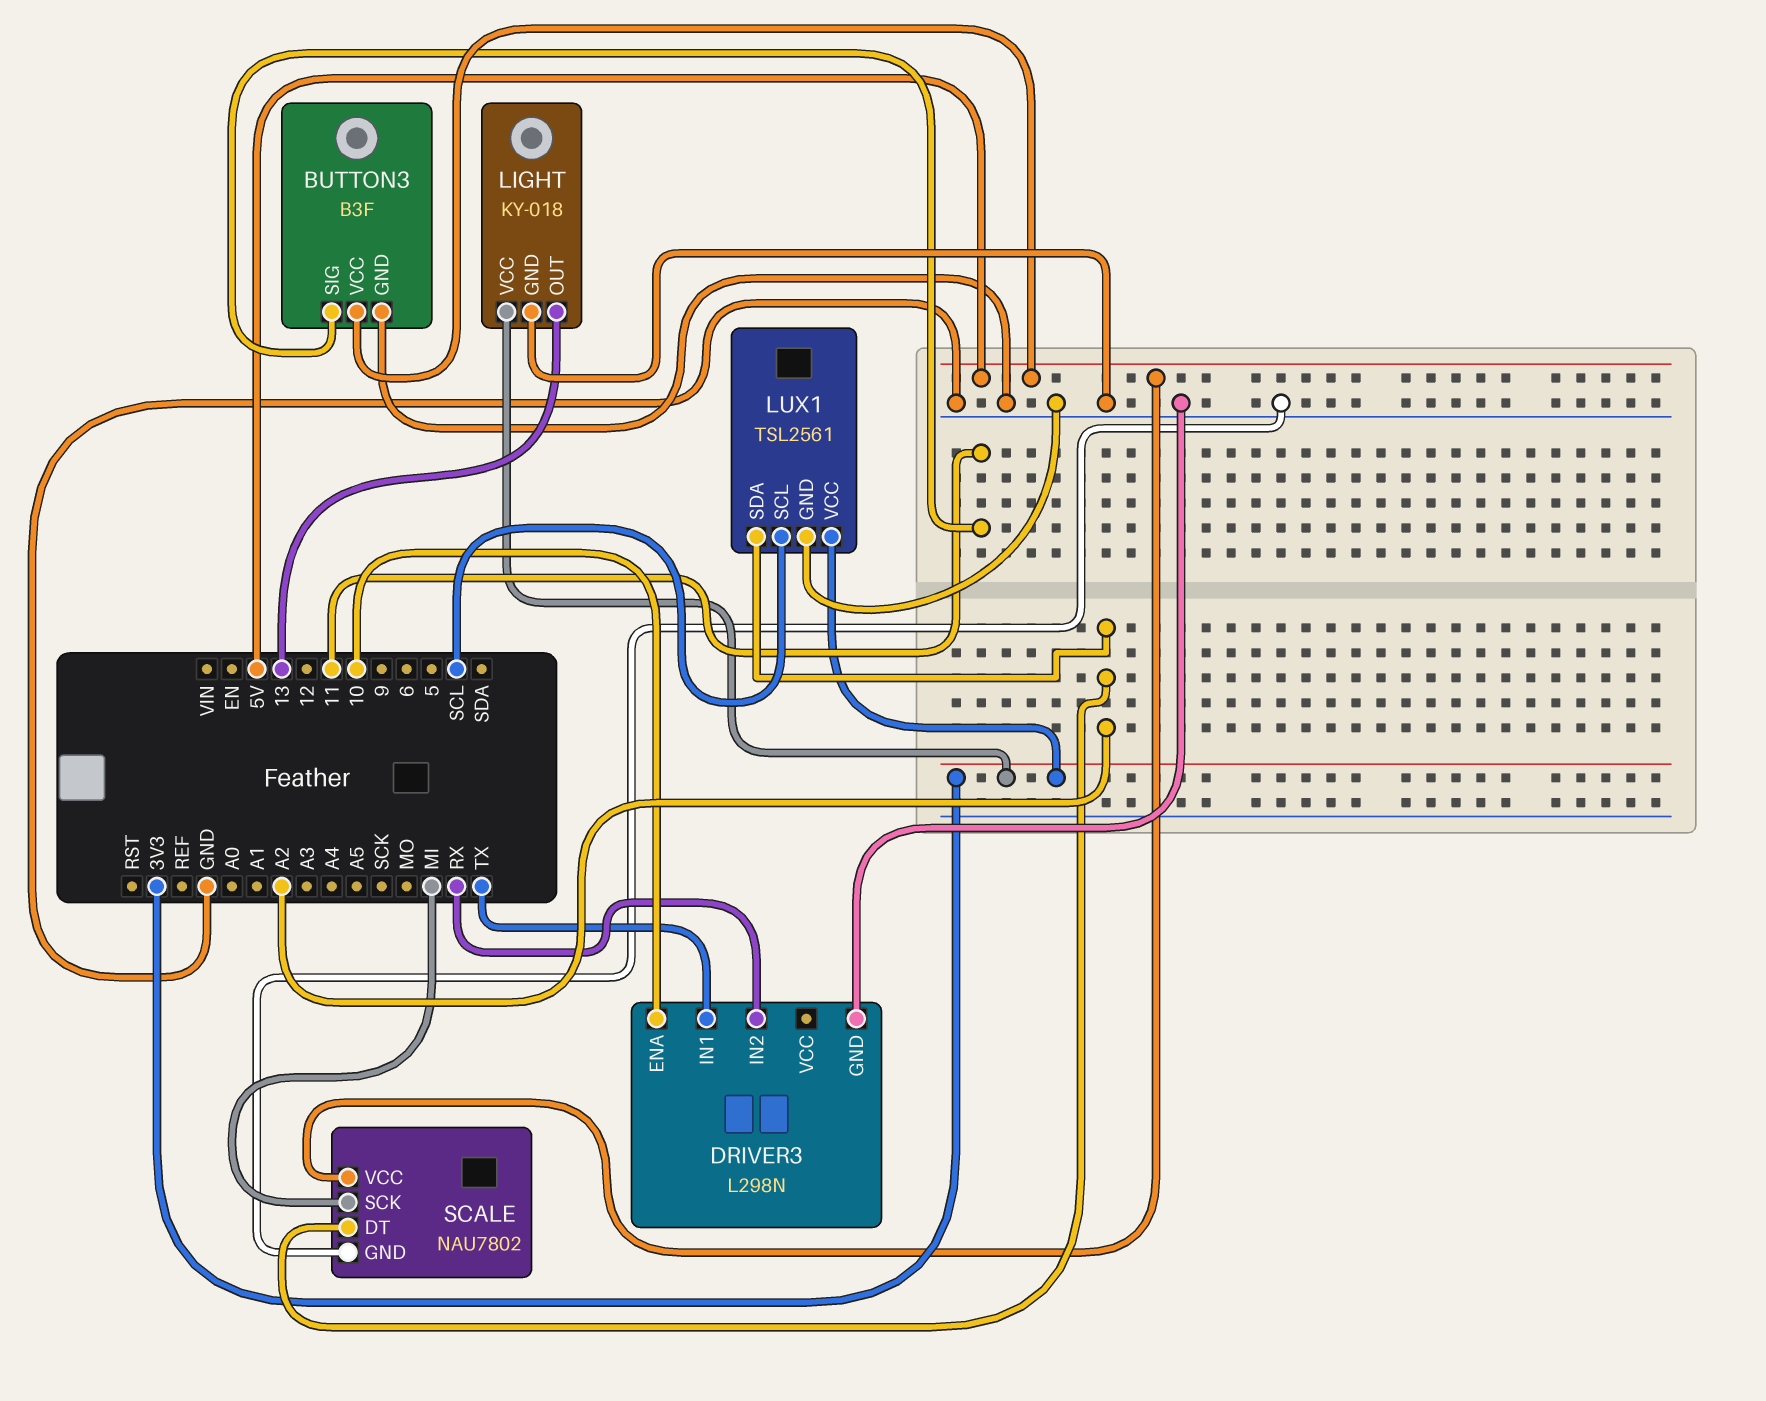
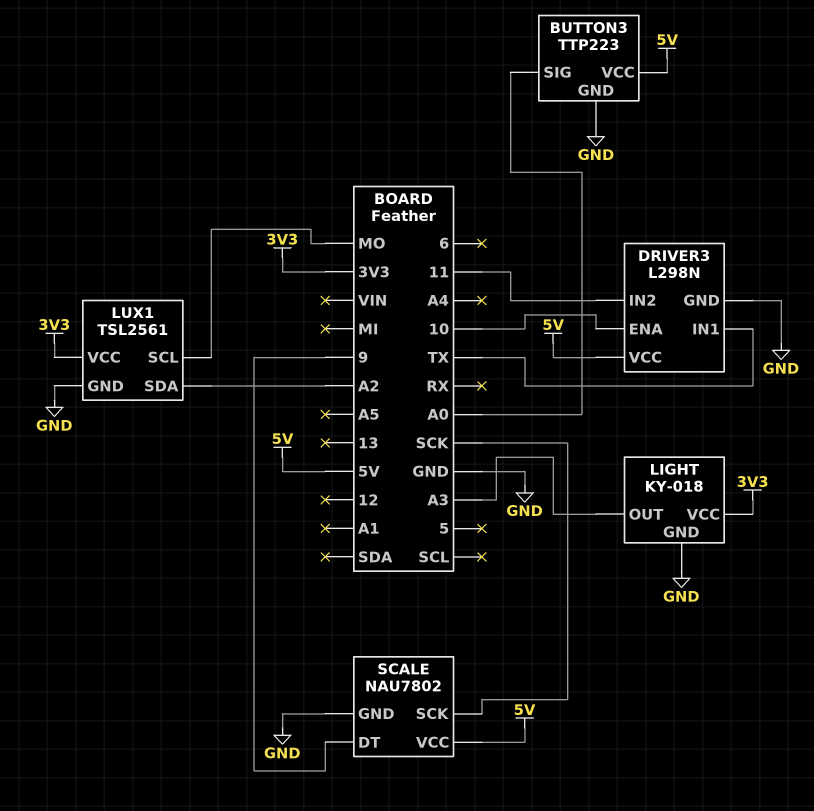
BUTTON3: B3F -> TTP223
BUTTON3 pin SIG: 11 -> A0
DRIVER3 pin IN2: RX -> 11
DRIVER3 pin VCC: none -> 5V
LIGHT pin OUT: 13 -> A3
LUX1 pin SCL: SCL -> MO
SCALE pin DT: A2 -> 9
SCALE pin SCK: MI -> SCK

